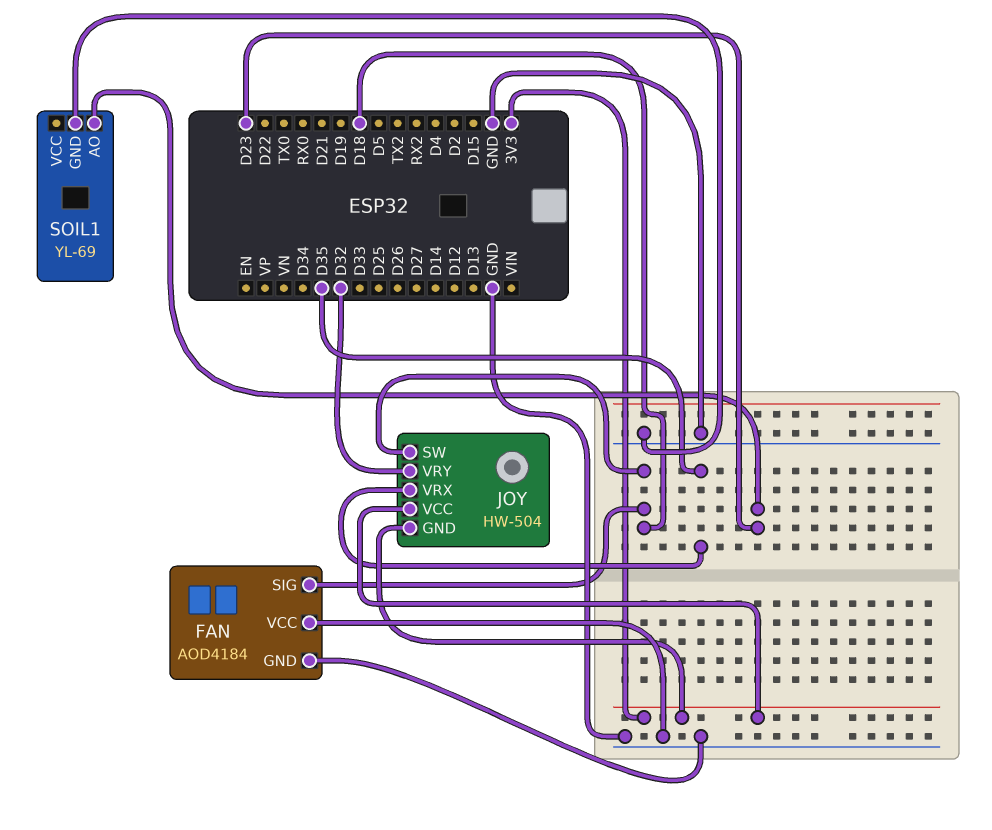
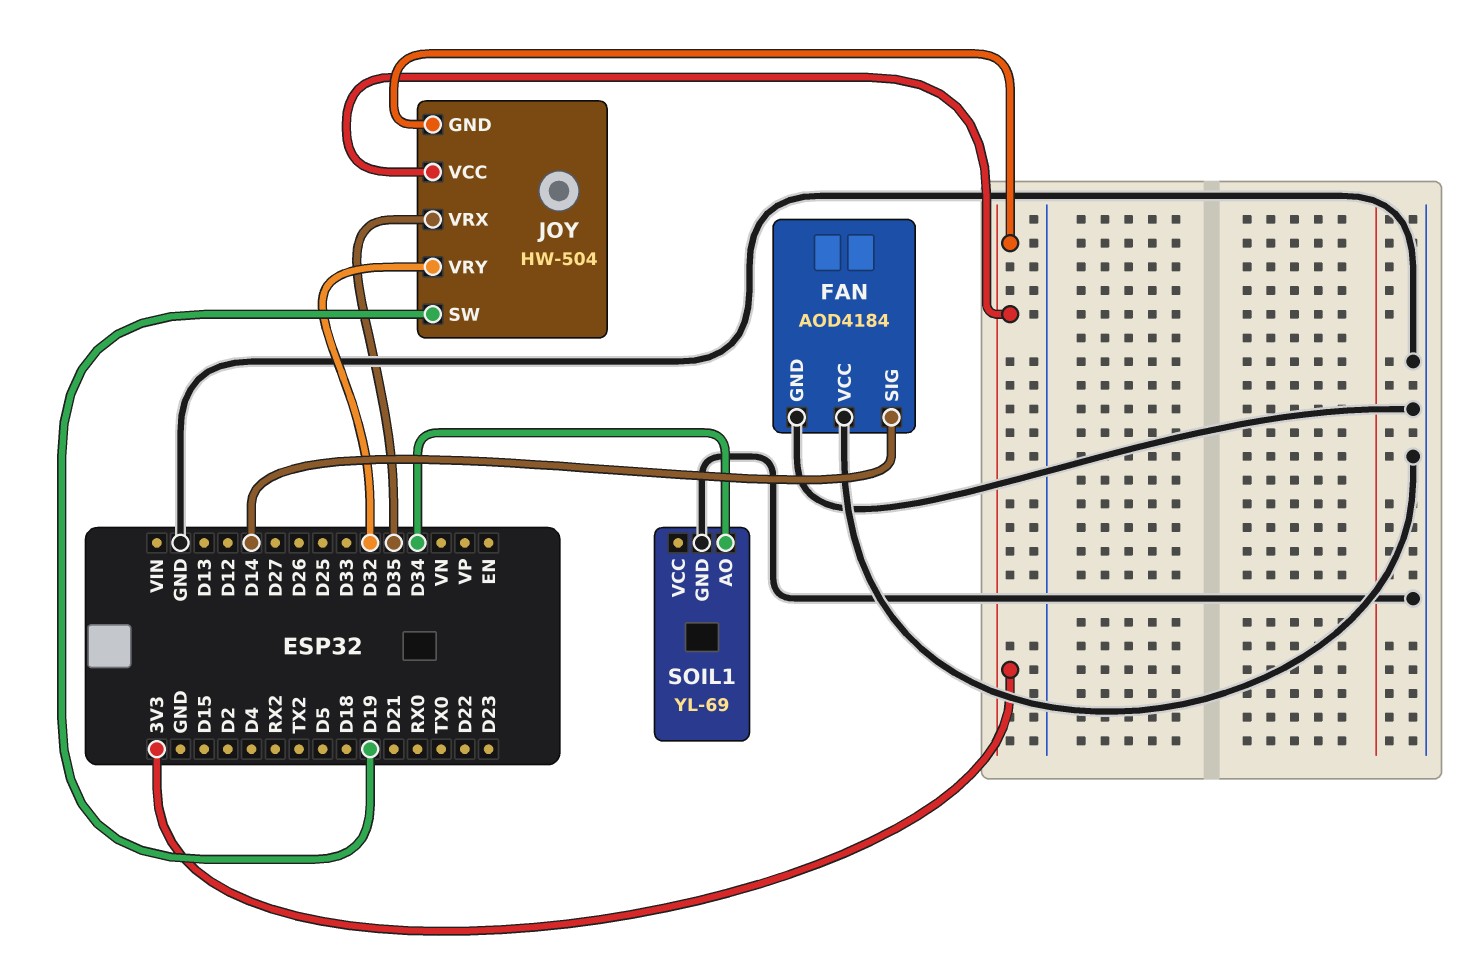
FAN pin SIG: D18 -> D14
JOY pin SW: D18 -> D19
SOIL1 pin AO: D23 -> D34

